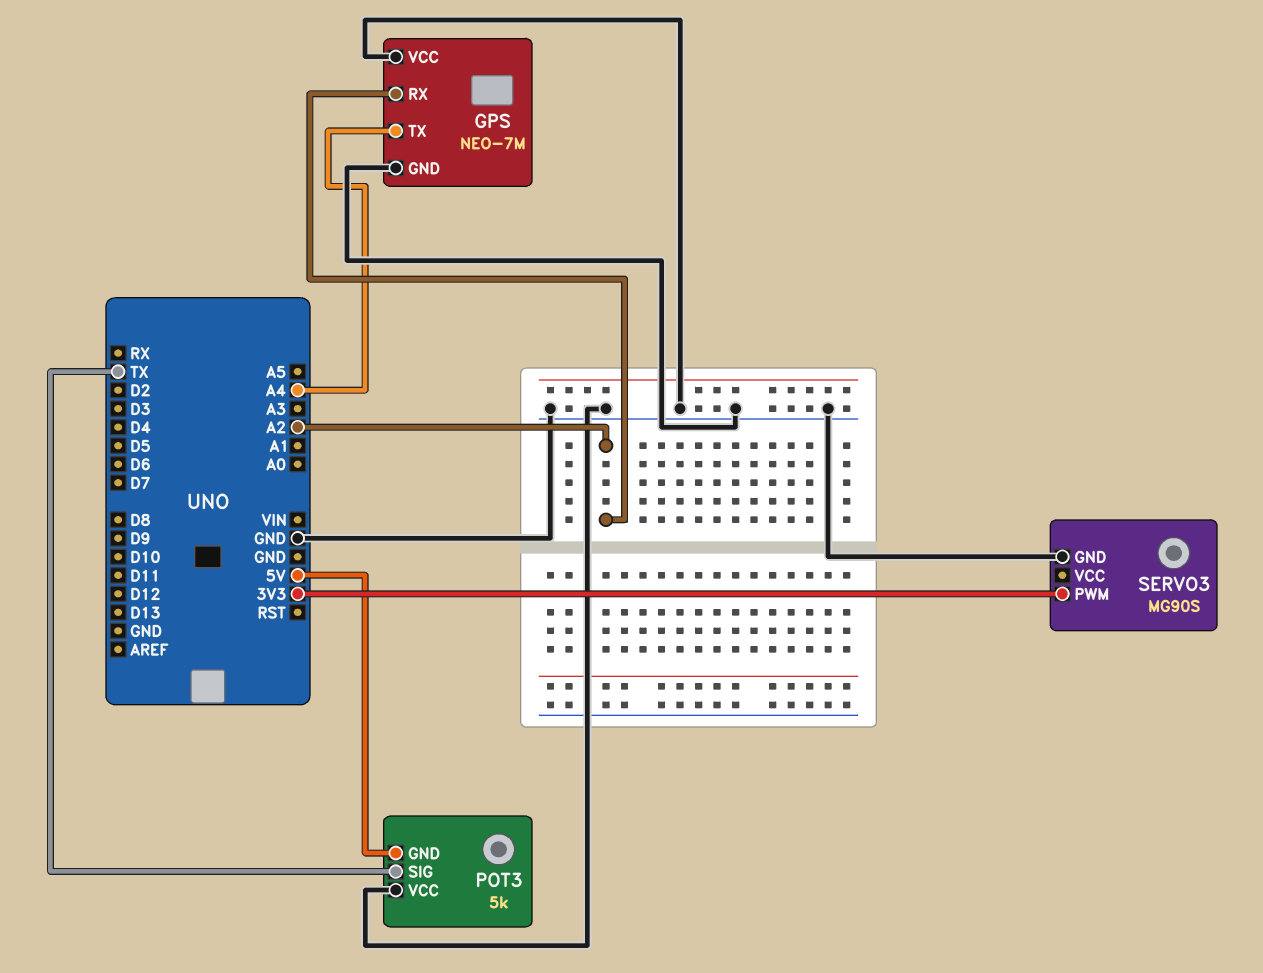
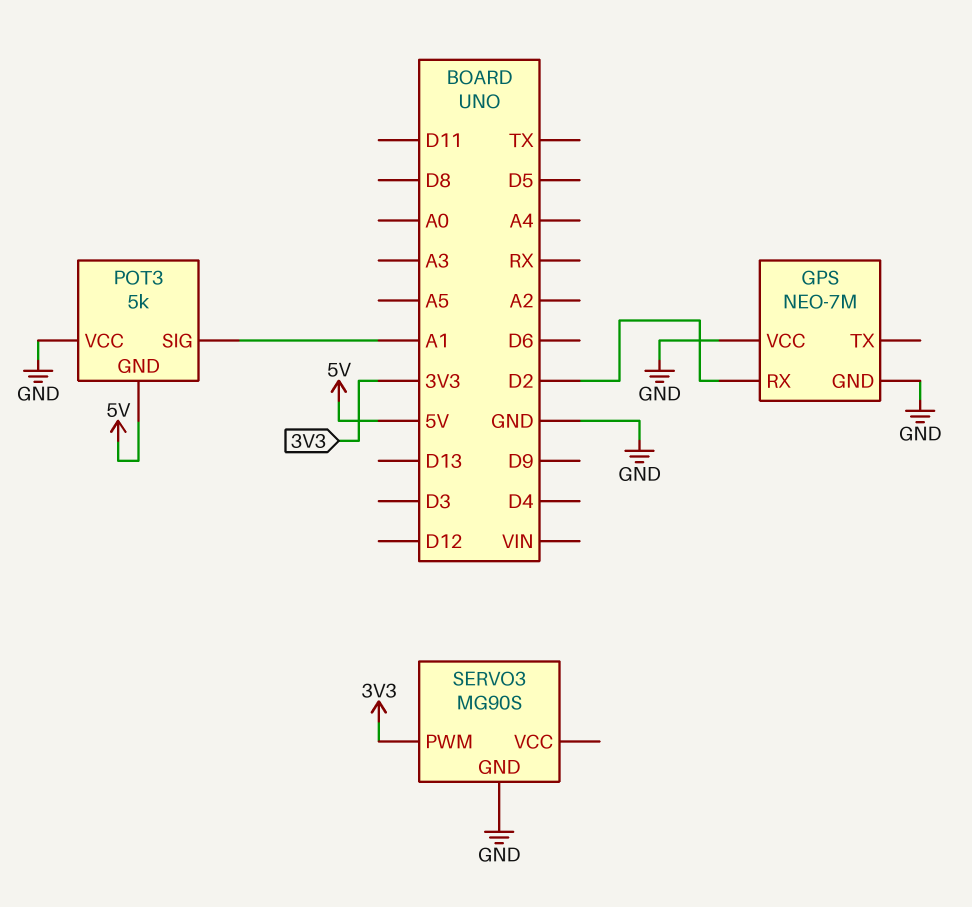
GPS pin RX: A2 -> D2
GPS pin TX: A4 -> none
POT3 pin SIG: TX -> A1

